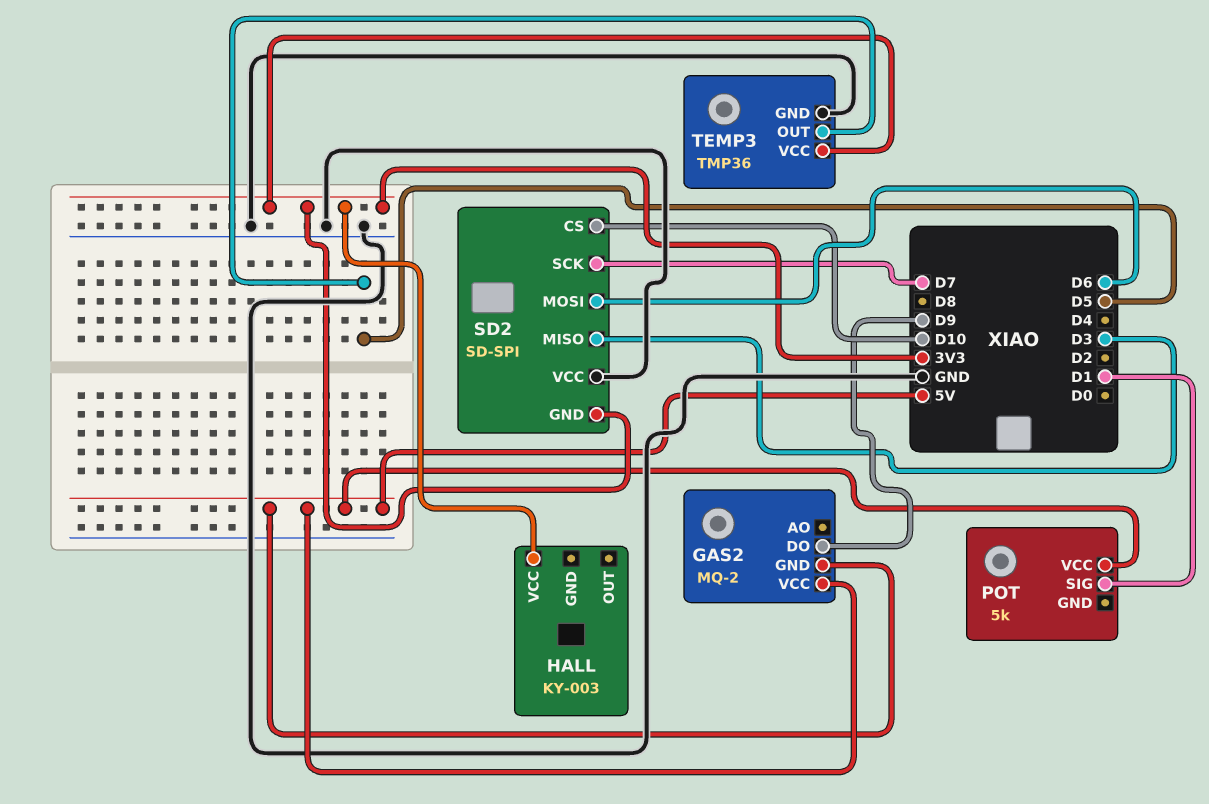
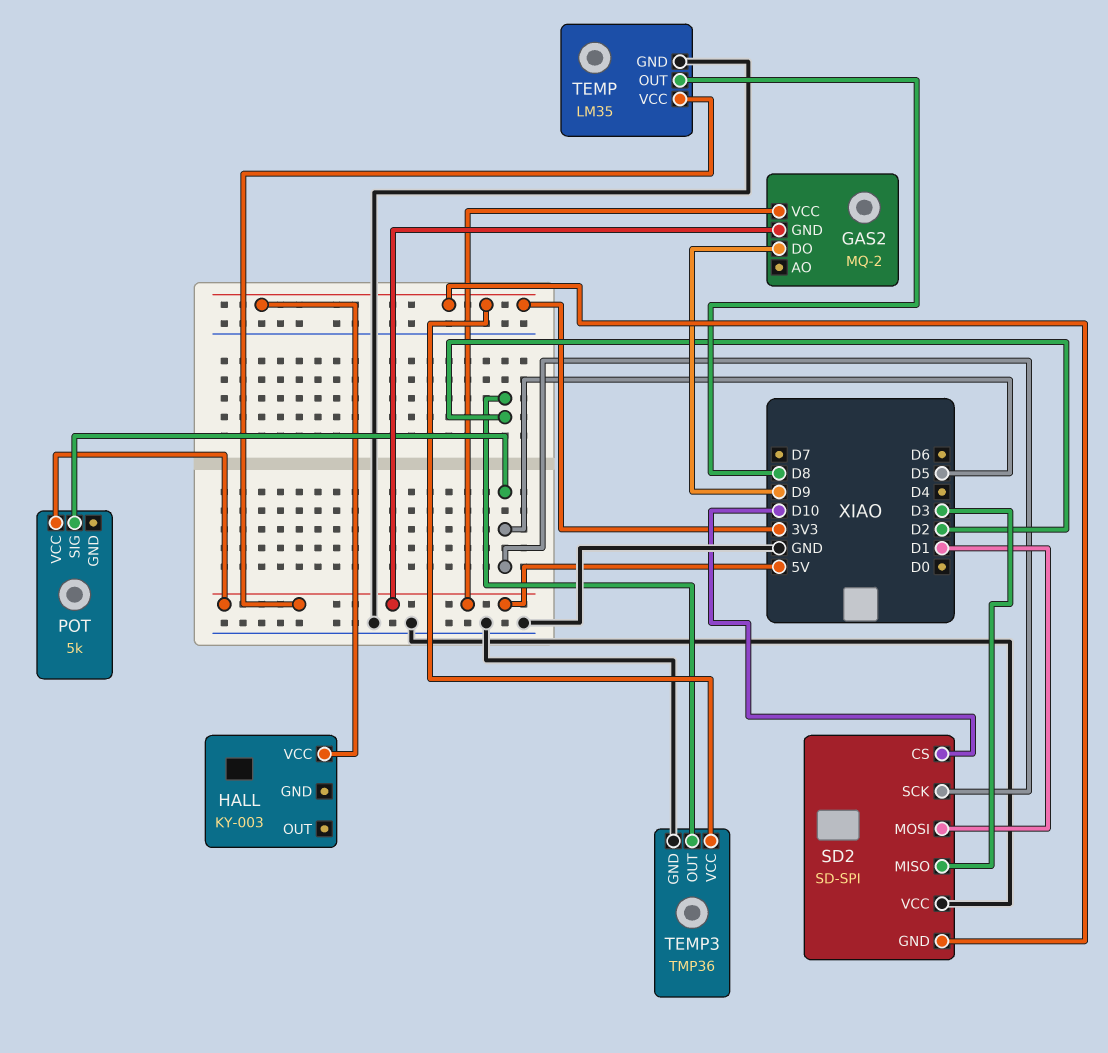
POT pin SIG: D1 -> D5
SD2 pin MOSI: D6 -> D1
SD2 pin SCK: D7 -> D5
TEMP: none -> LM35
TEMP pin GND: none -> GND
TEMP pin OUT: none -> D8
TEMP pin VCC: none -> 5V
TEMP3 pin OUT: D5 -> D2

